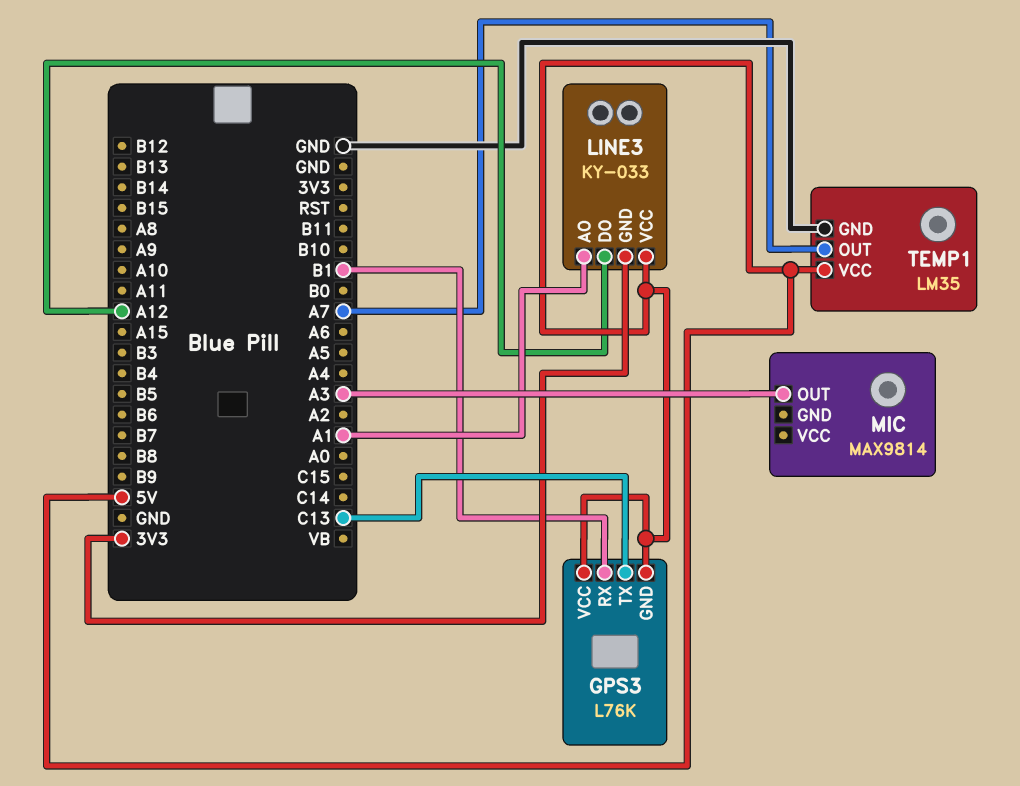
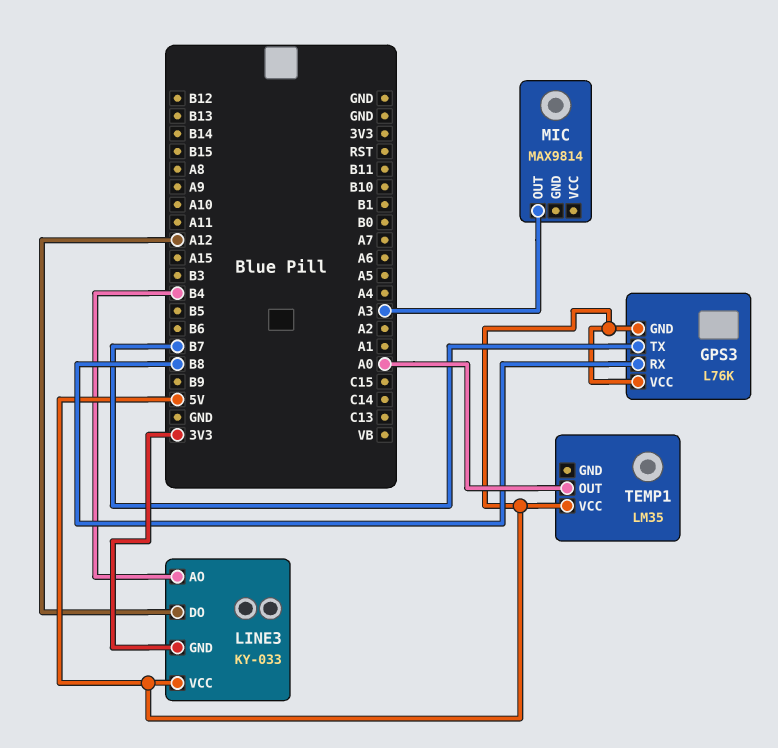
GPS3 pin RX: B1 -> B8
GPS3 pin TX: C13 -> B7
LINE3 pin AO: A1 -> B4
TEMP1 pin GND: GND -> none
TEMP1 pin OUT: A7 -> A0

